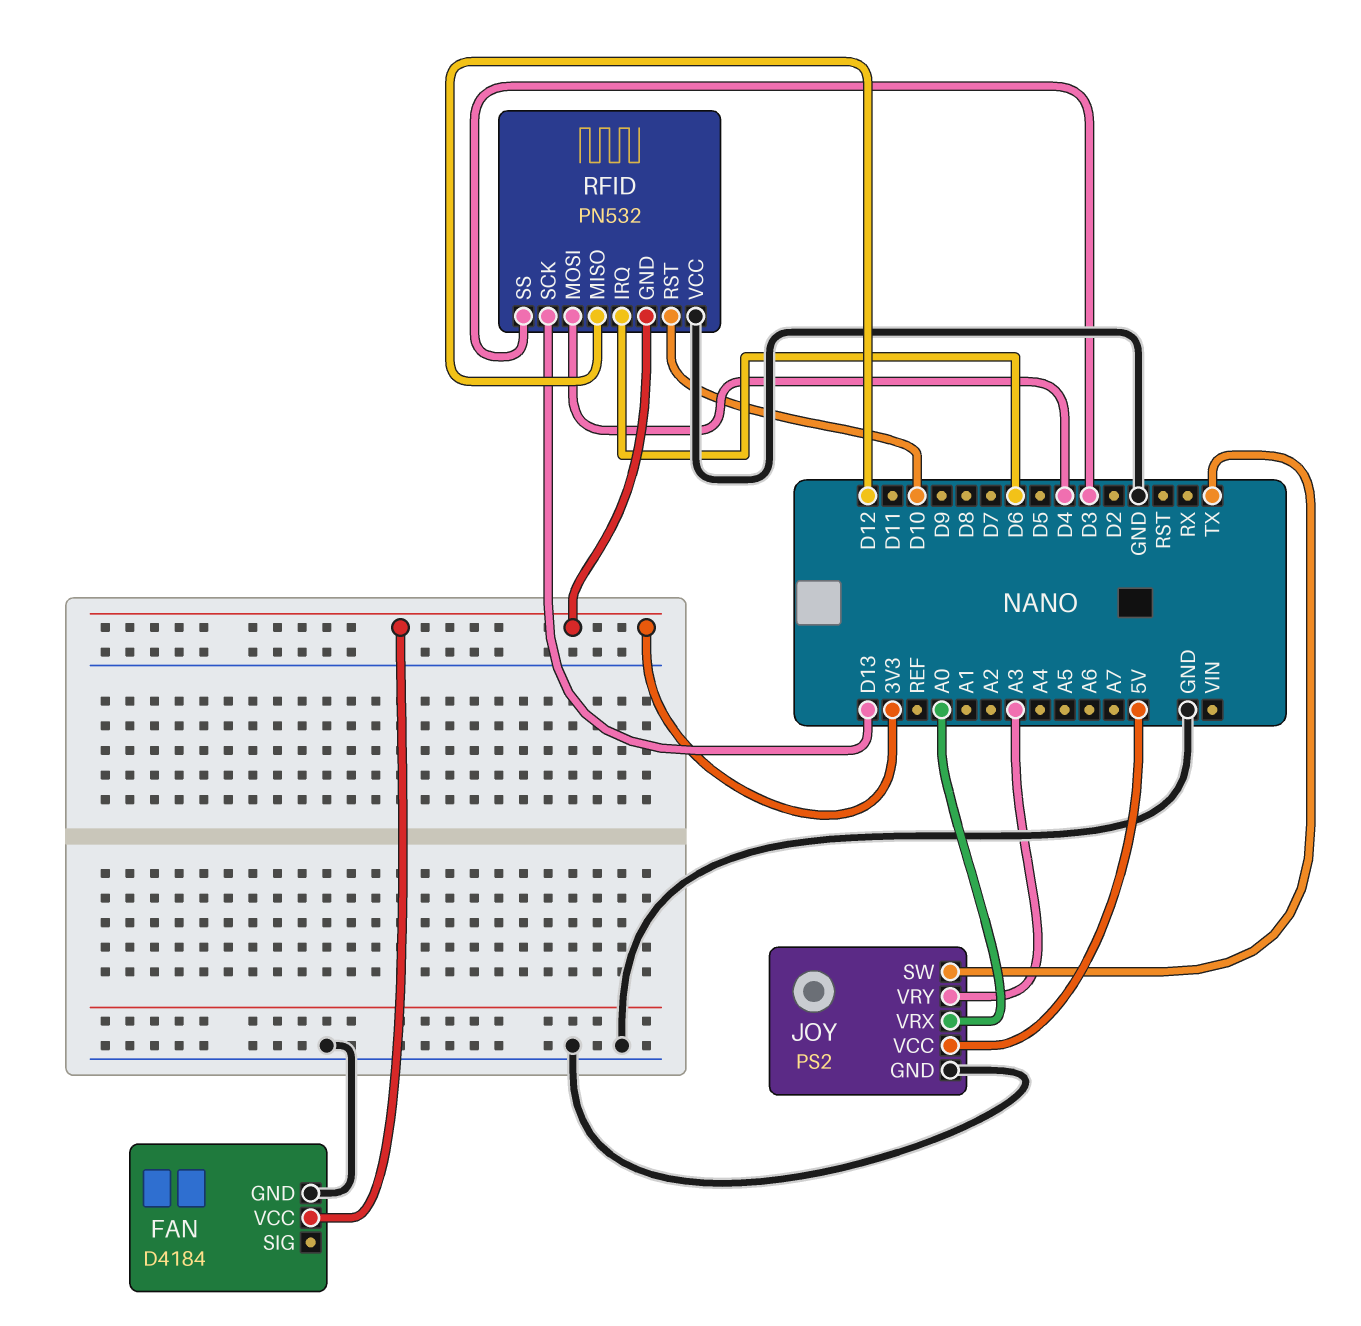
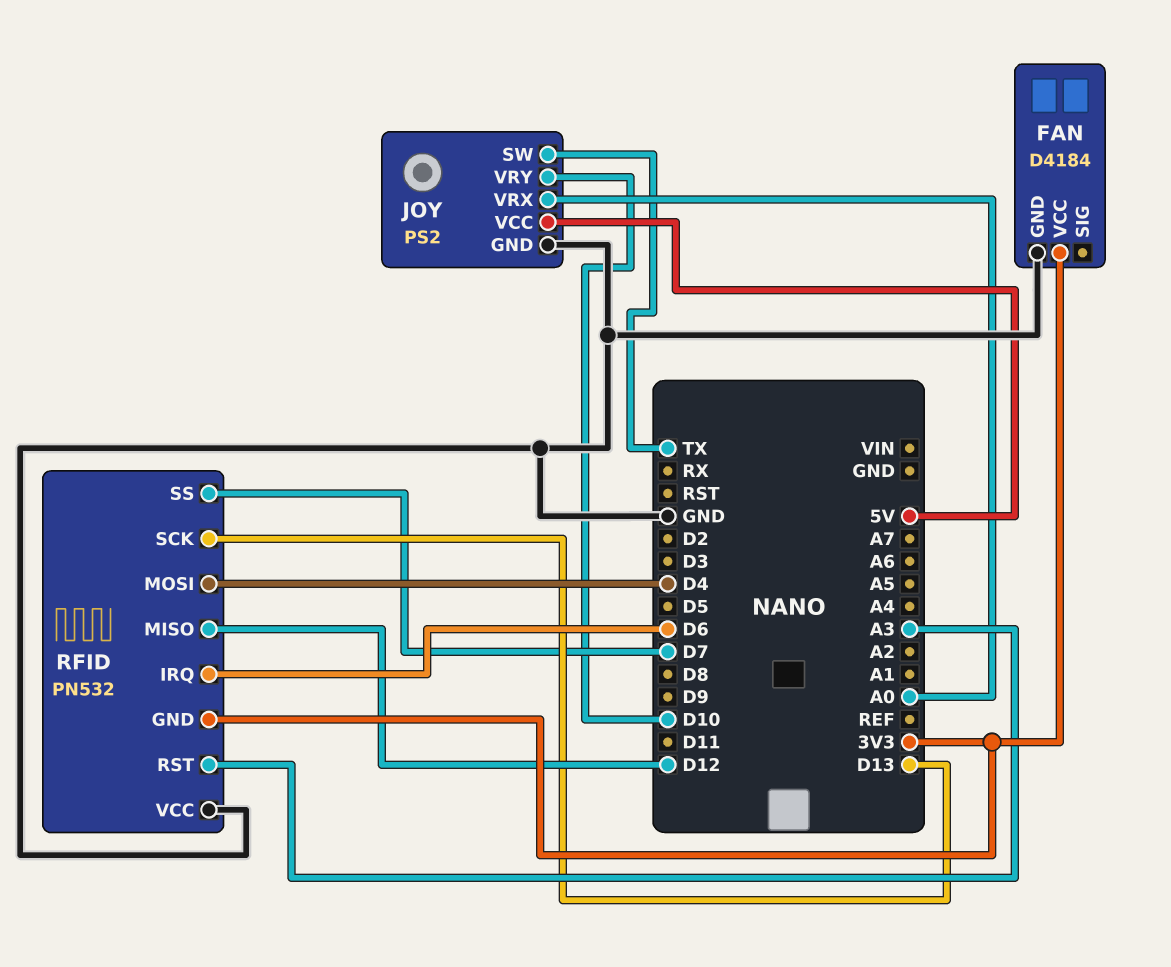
JOY pin VRY: A3 -> D10
RFID pin RST: D10 -> A3
RFID pin SS: D3 -> D7

